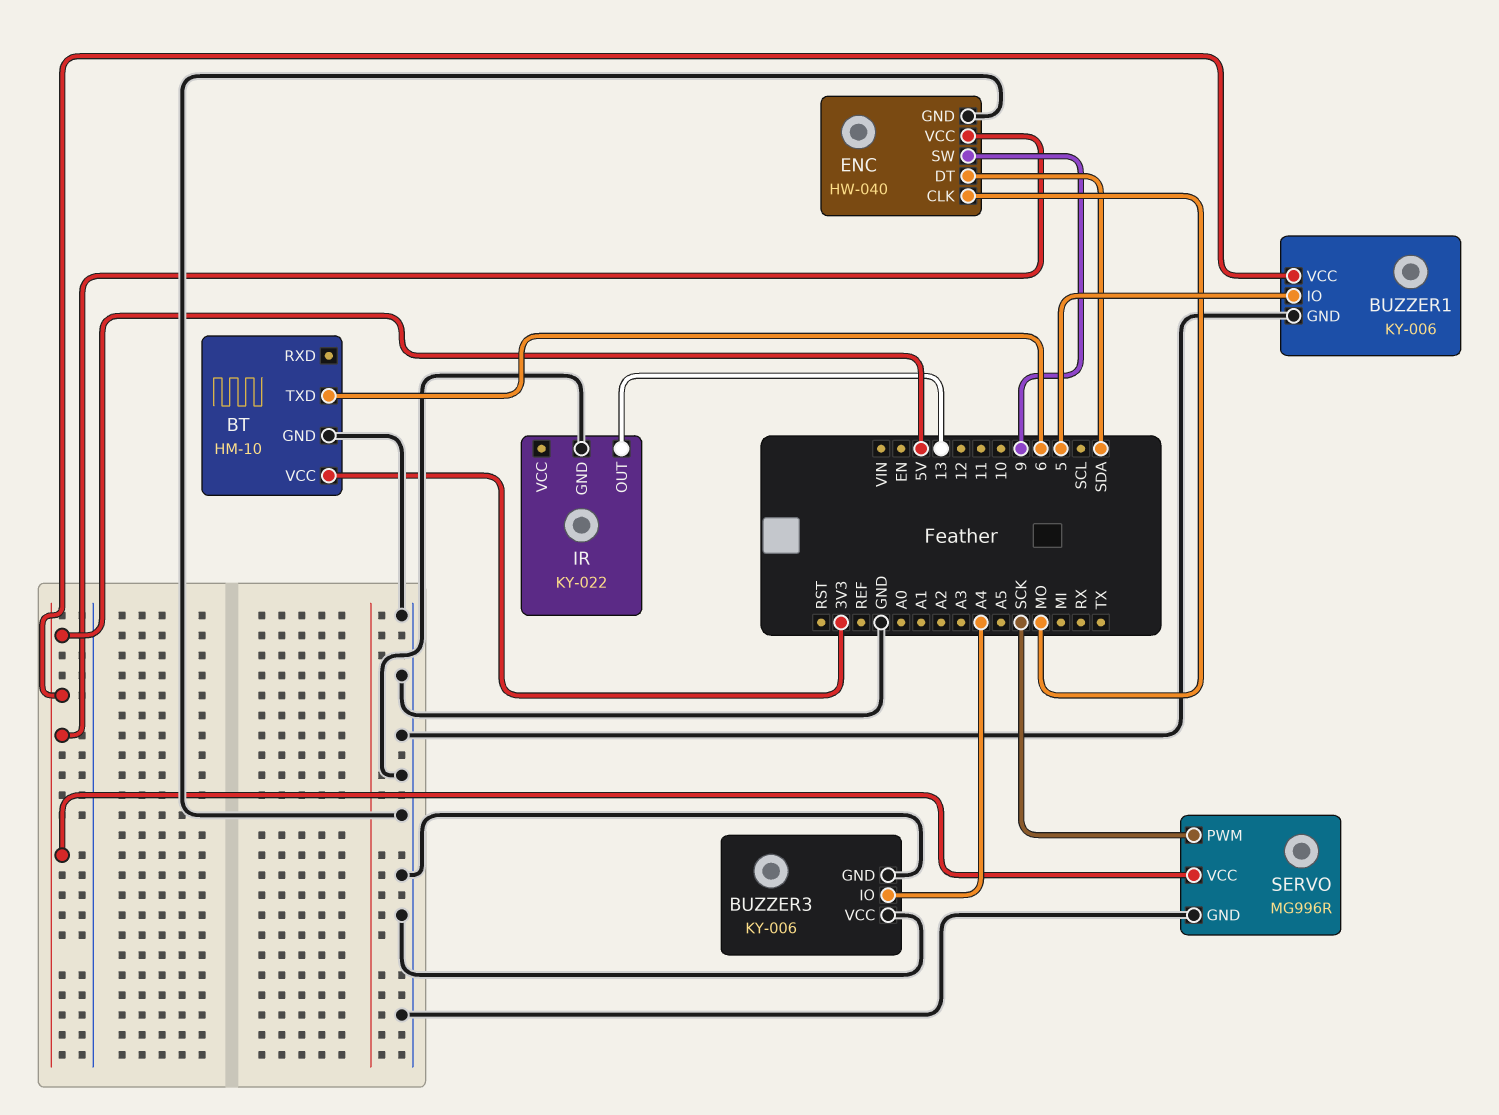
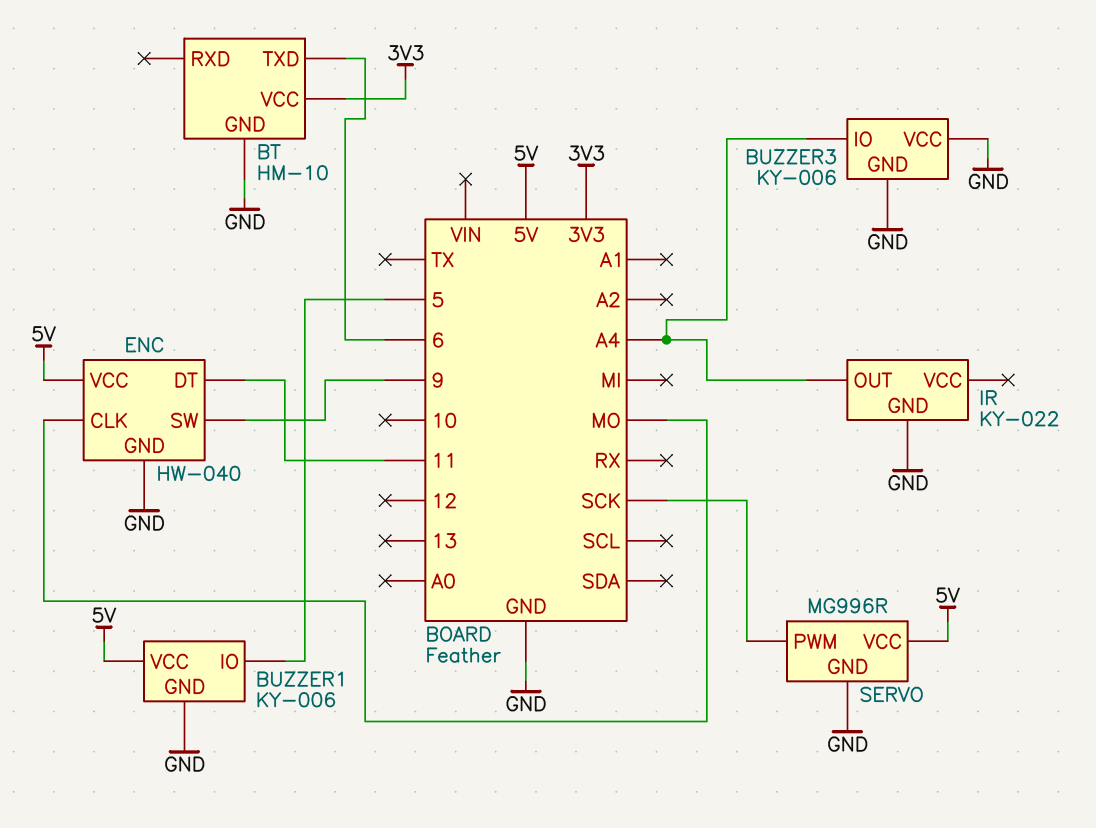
ENC pin DT: SDA -> 11
IR pin OUT: 13 -> A4

